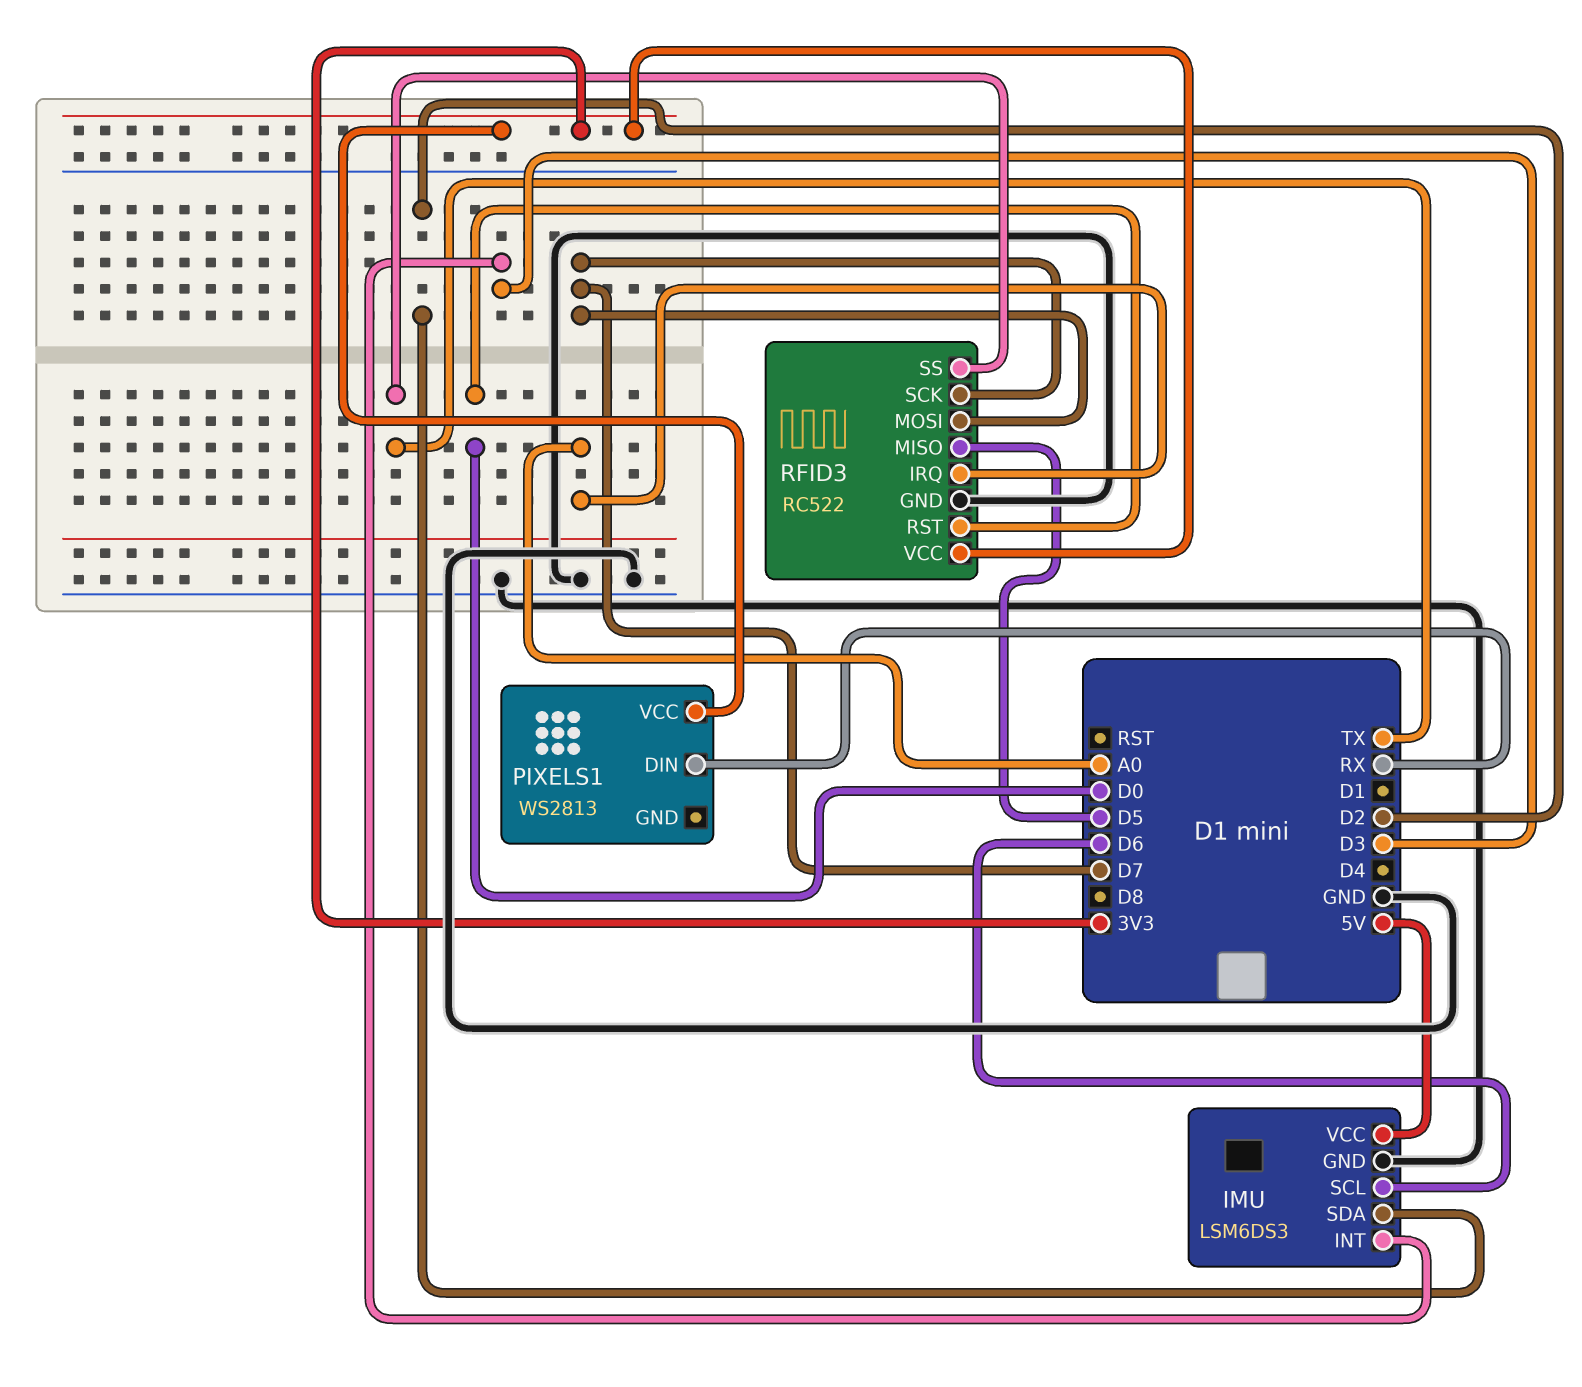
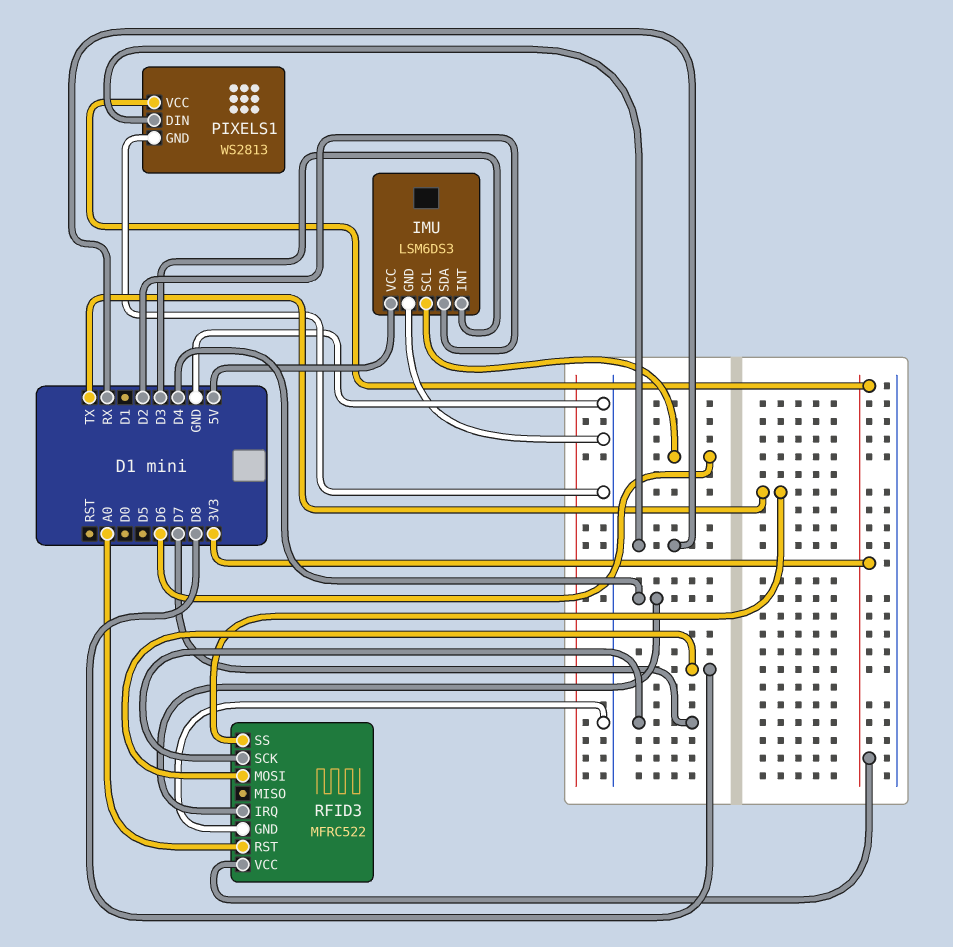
PIXELS1 pin GND: none -> GND
RFID3: RC522 -> MFRC522
RFID3 pin IRQ: A0 -> D4
RFID3 pin MISO: D5 -> none
RFID3 pin MOSI: D7 -> D8
RFID3 pin RST: D0 -> A0

